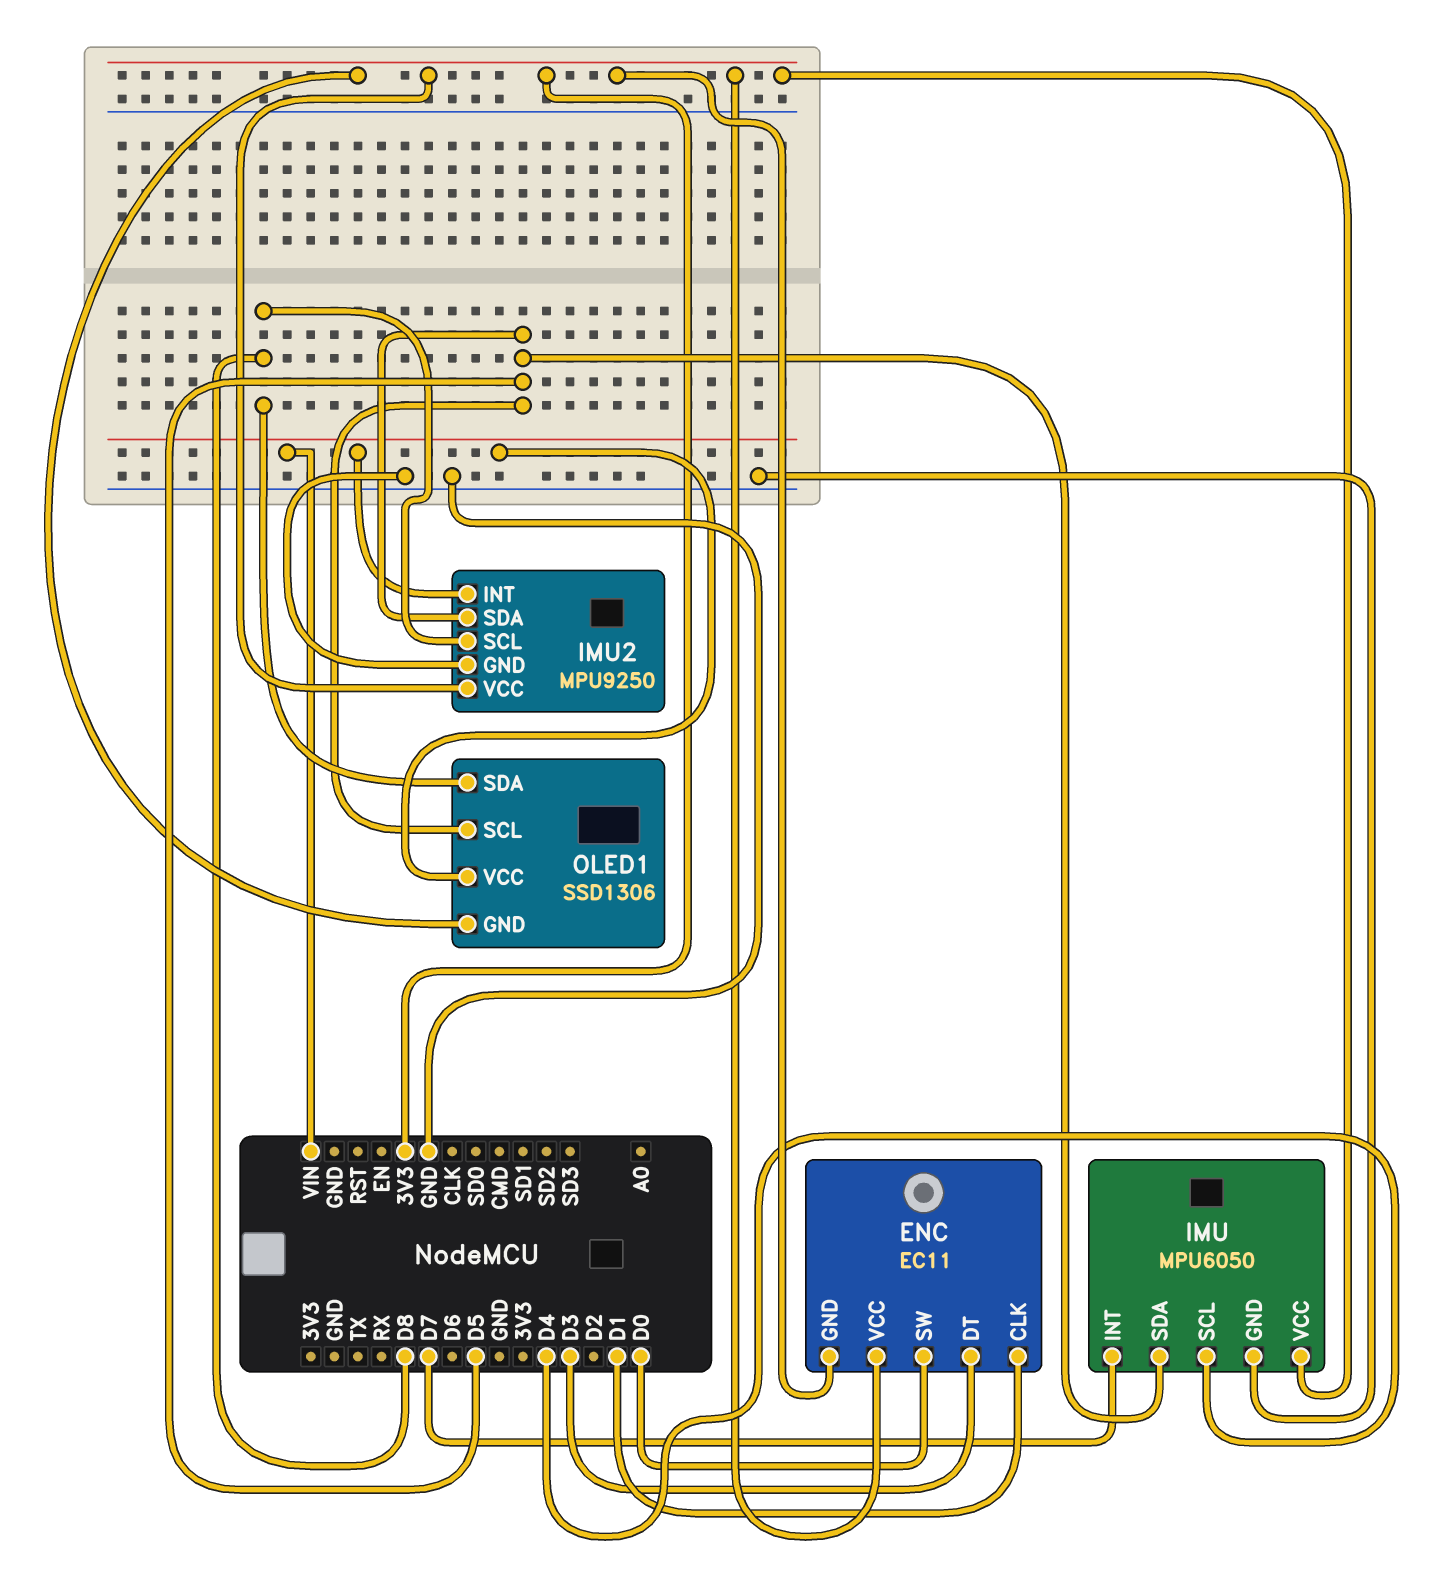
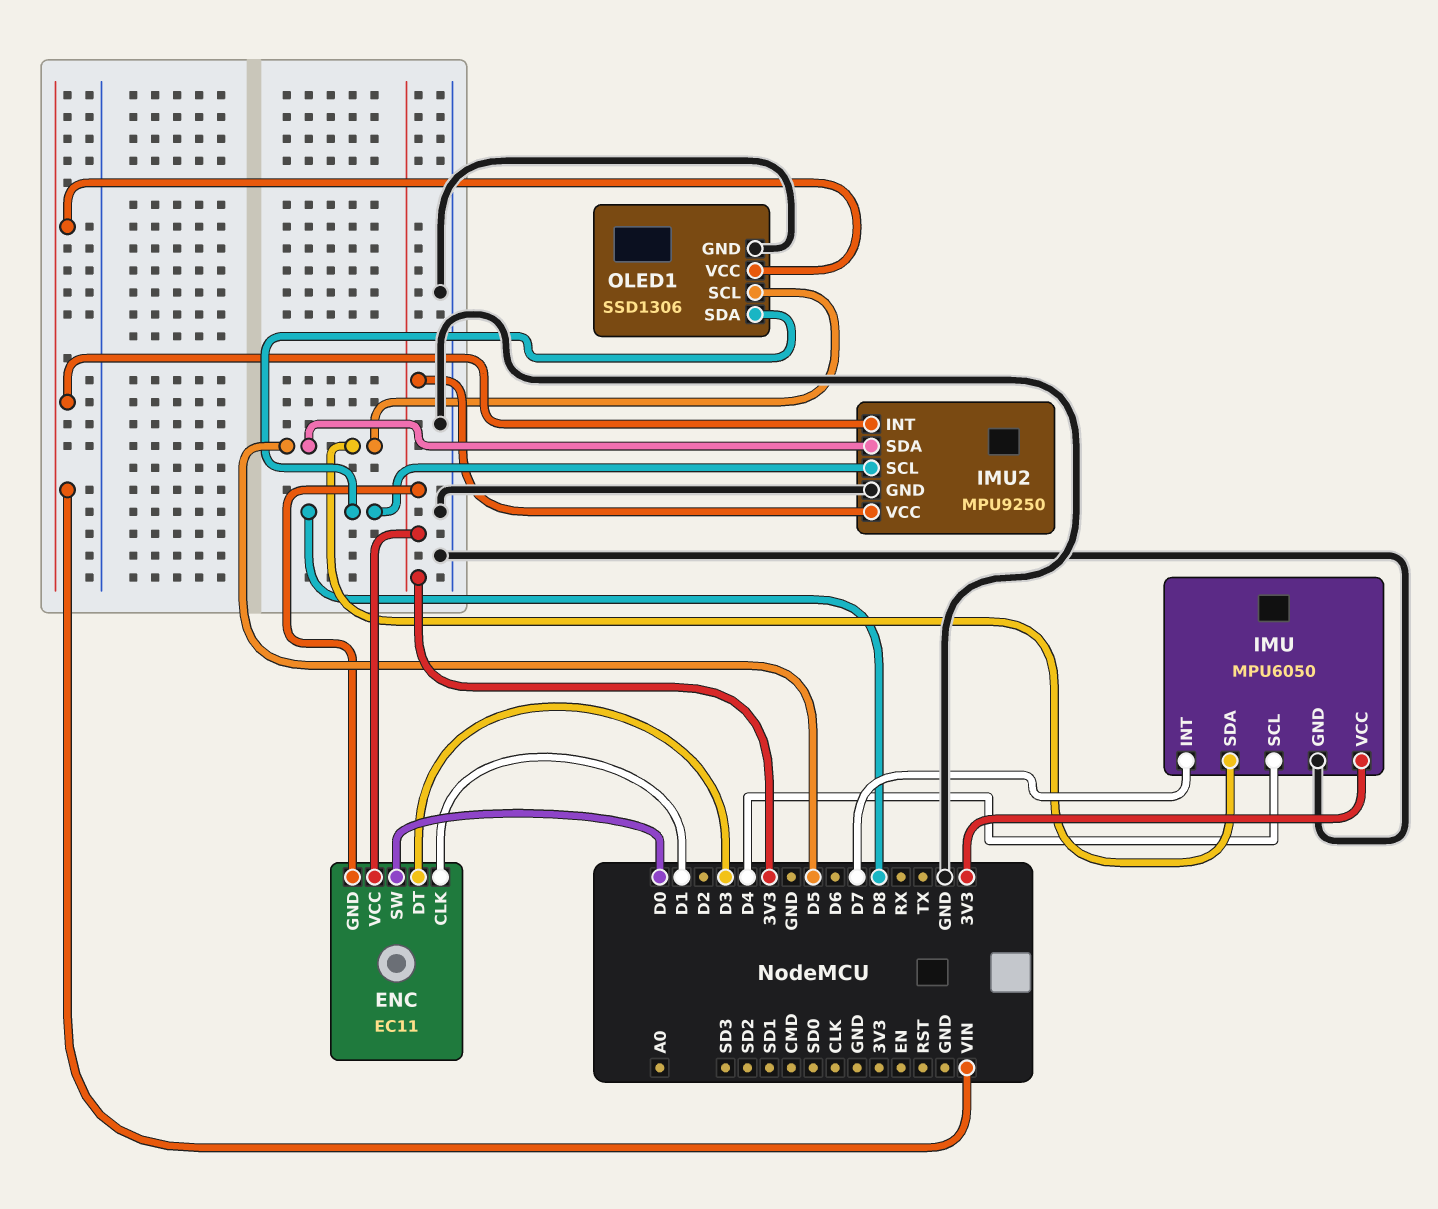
OLED1 pin GND: 3V3 -> GND

